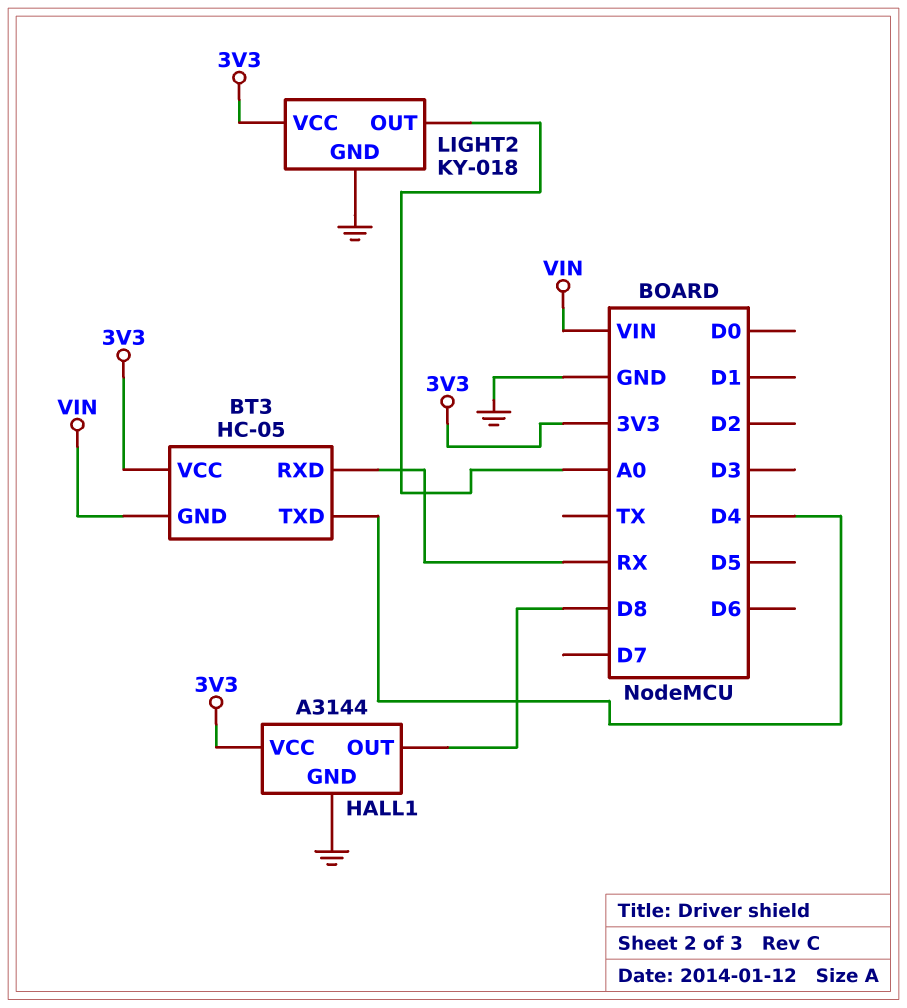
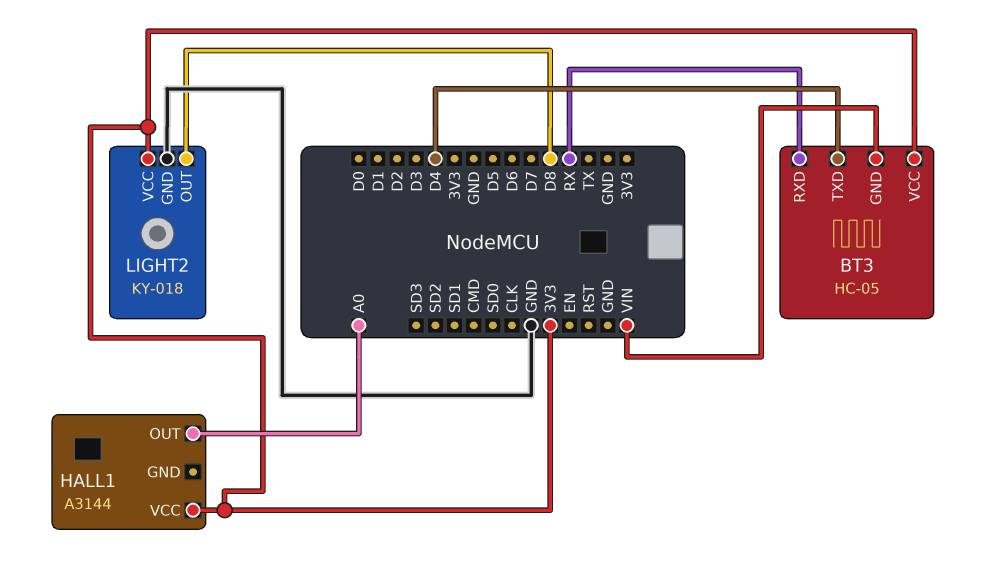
HALL1 pin GND: GND -> none
HALL1 pin OUT: D8 -> A0
LIGHT2 pin OUT: A0 -> D8

